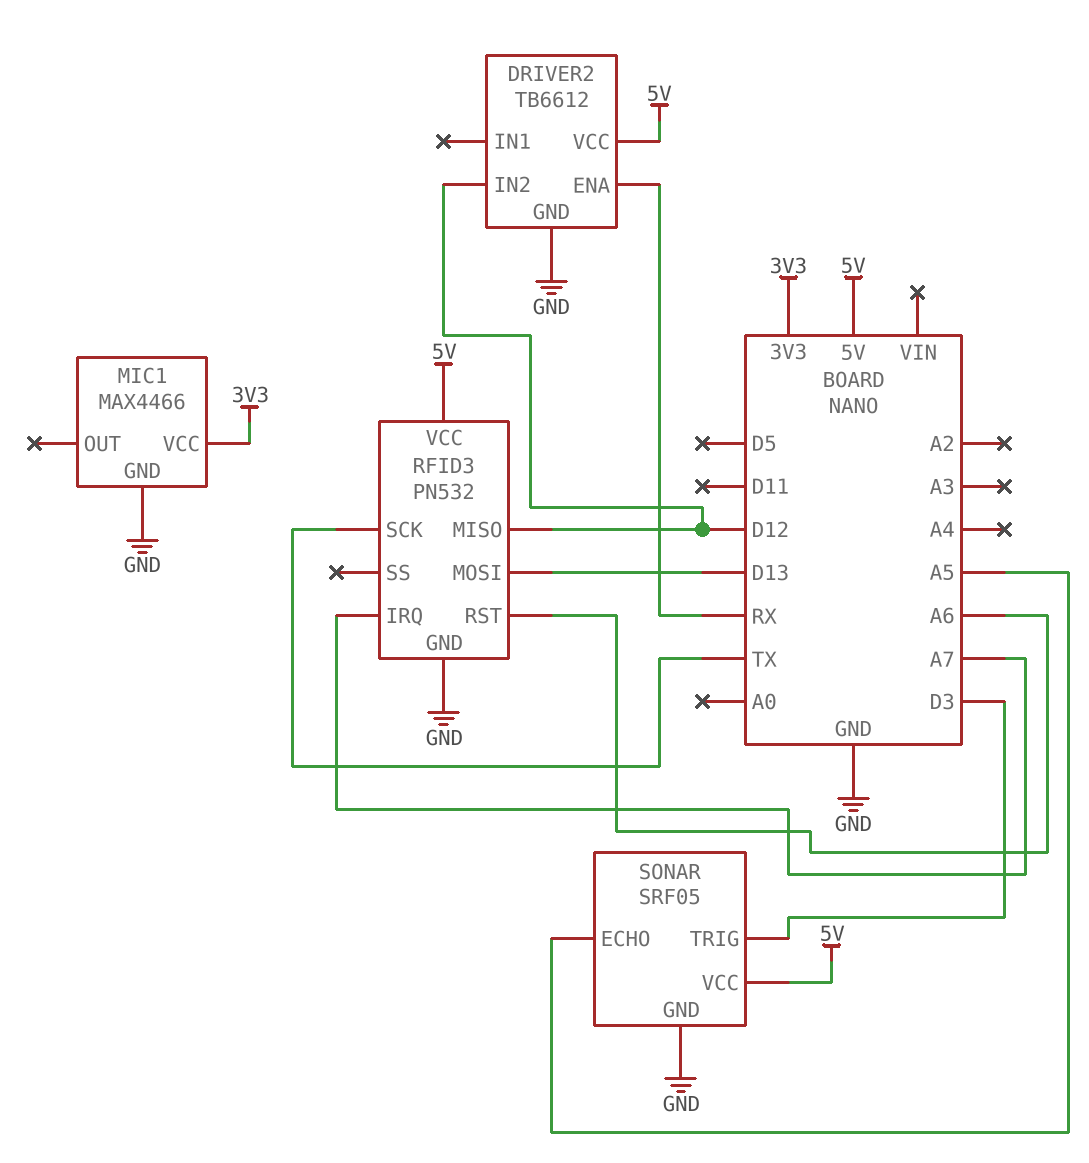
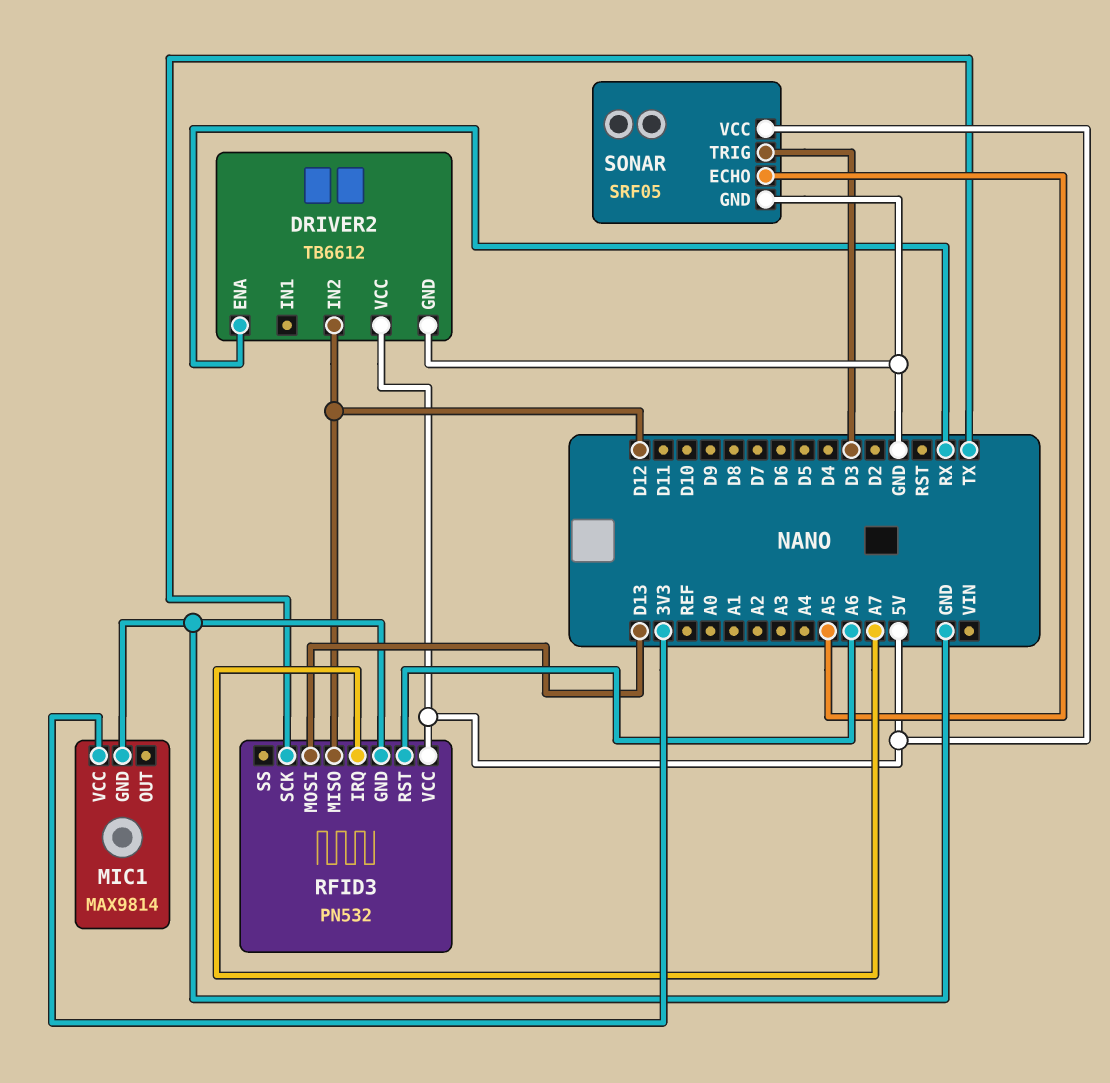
MIC1: MAX4466 -> MAX9814

